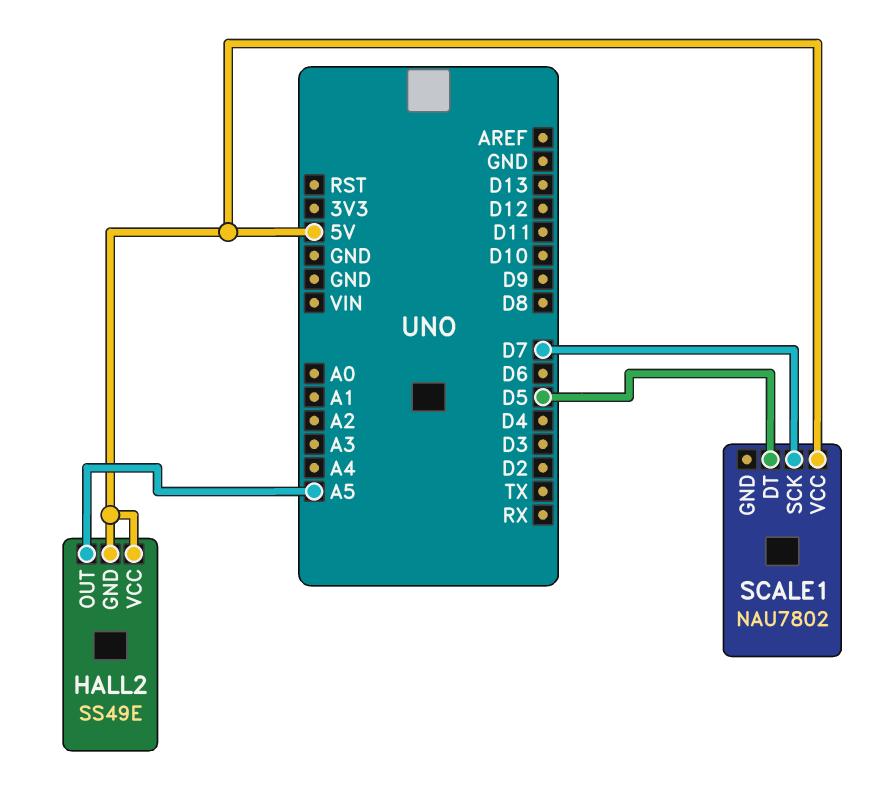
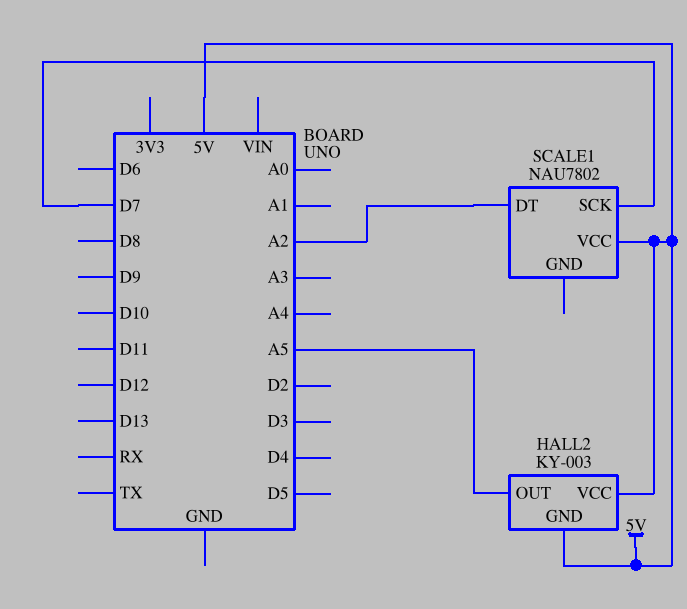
HALL2: SS49E -> KY-003
SCALE1 pin DT: D5 -> A2

